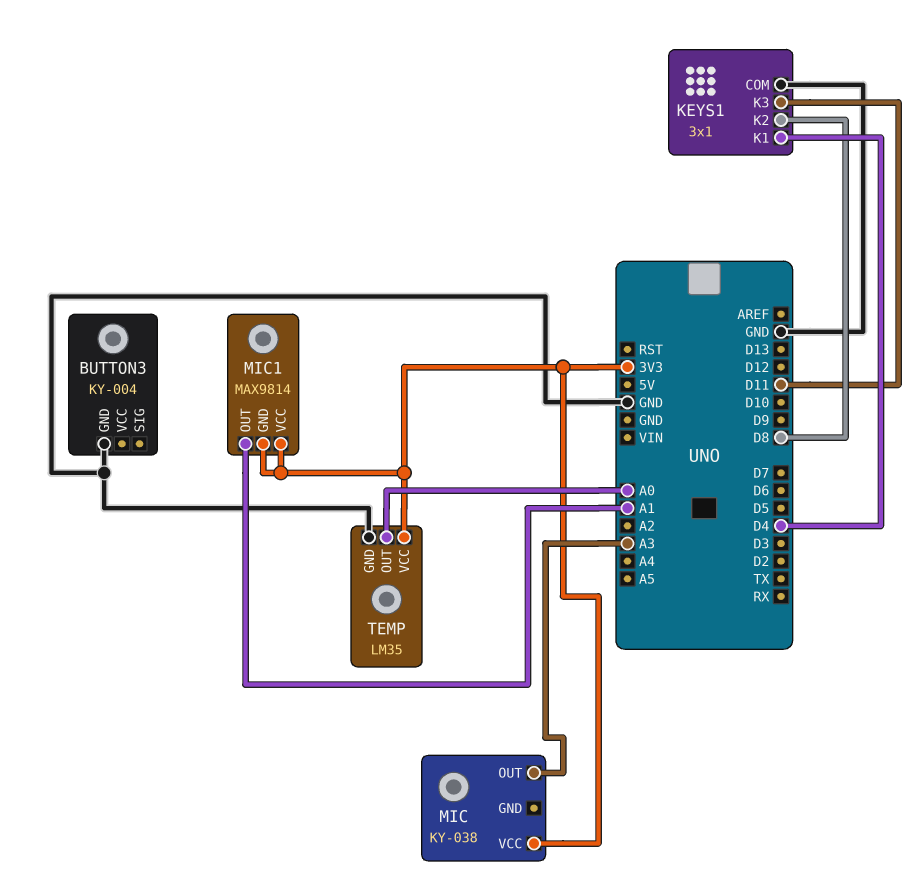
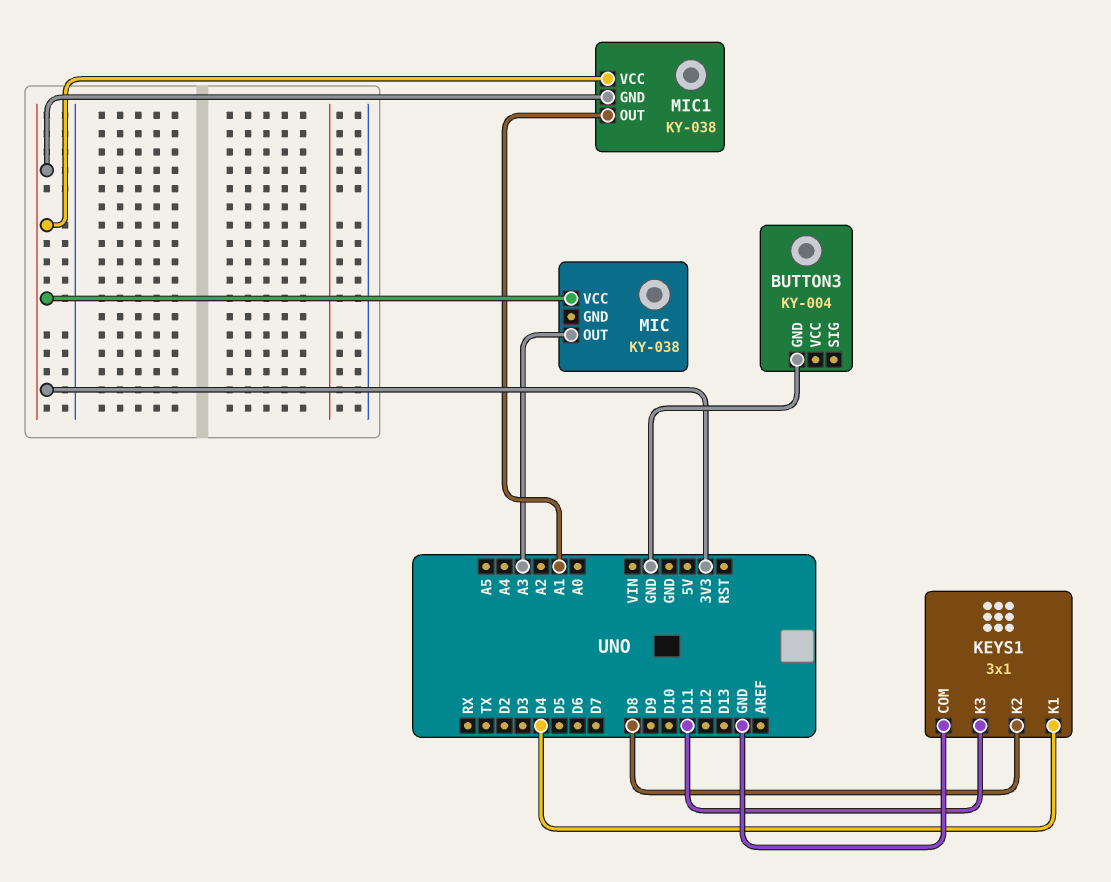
MIC1: MAX9814 -> KY-038
TEMP: LM35 -> none
TEMP pin GND: GND -> none
TEMP pin OUT: A0 -> none
TEMP pin VCC: 3V3 -> none

